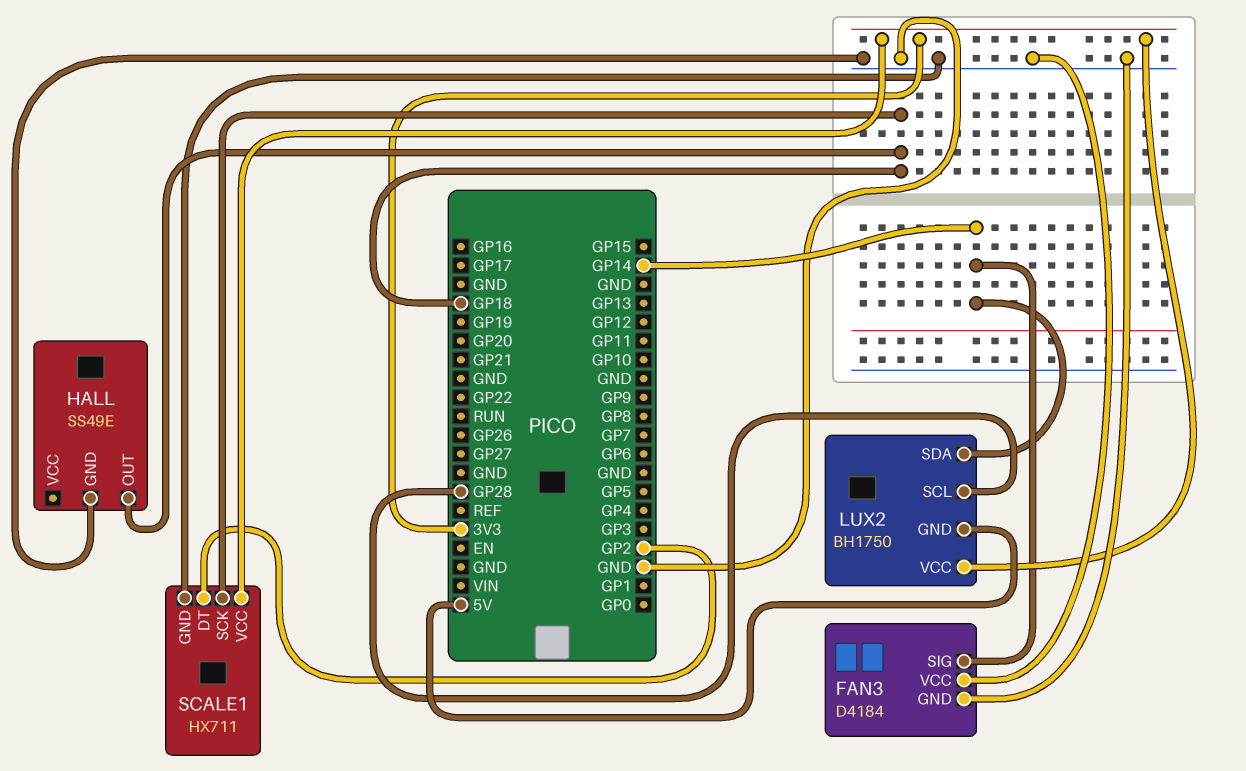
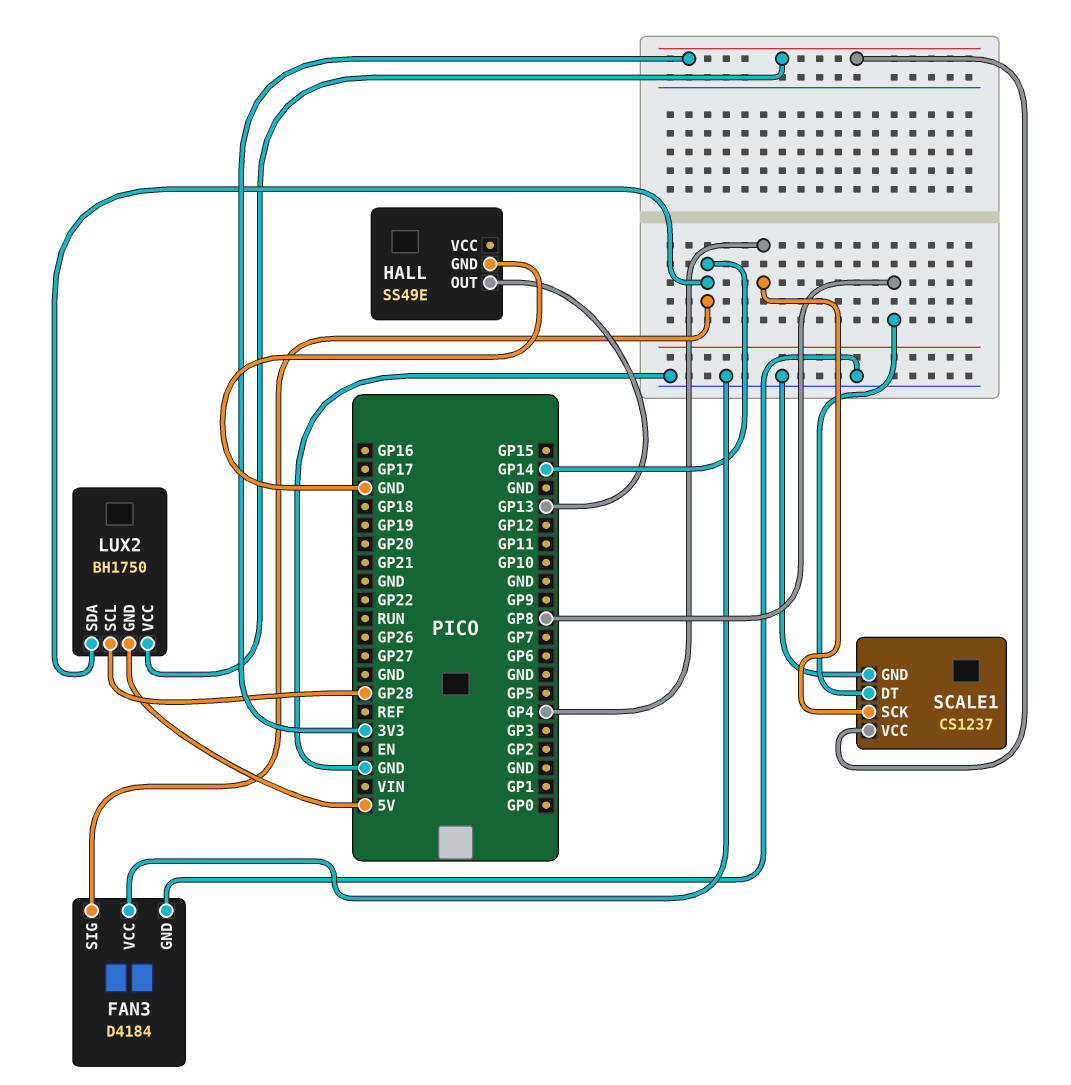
HALL pin OUT: GP18 -> GP13
SCALE1: HX711 -> CS1237
SCALE1 pin DT: GP2 -> GP8
SCALE1 pin SCK: GP18 -> GP4

